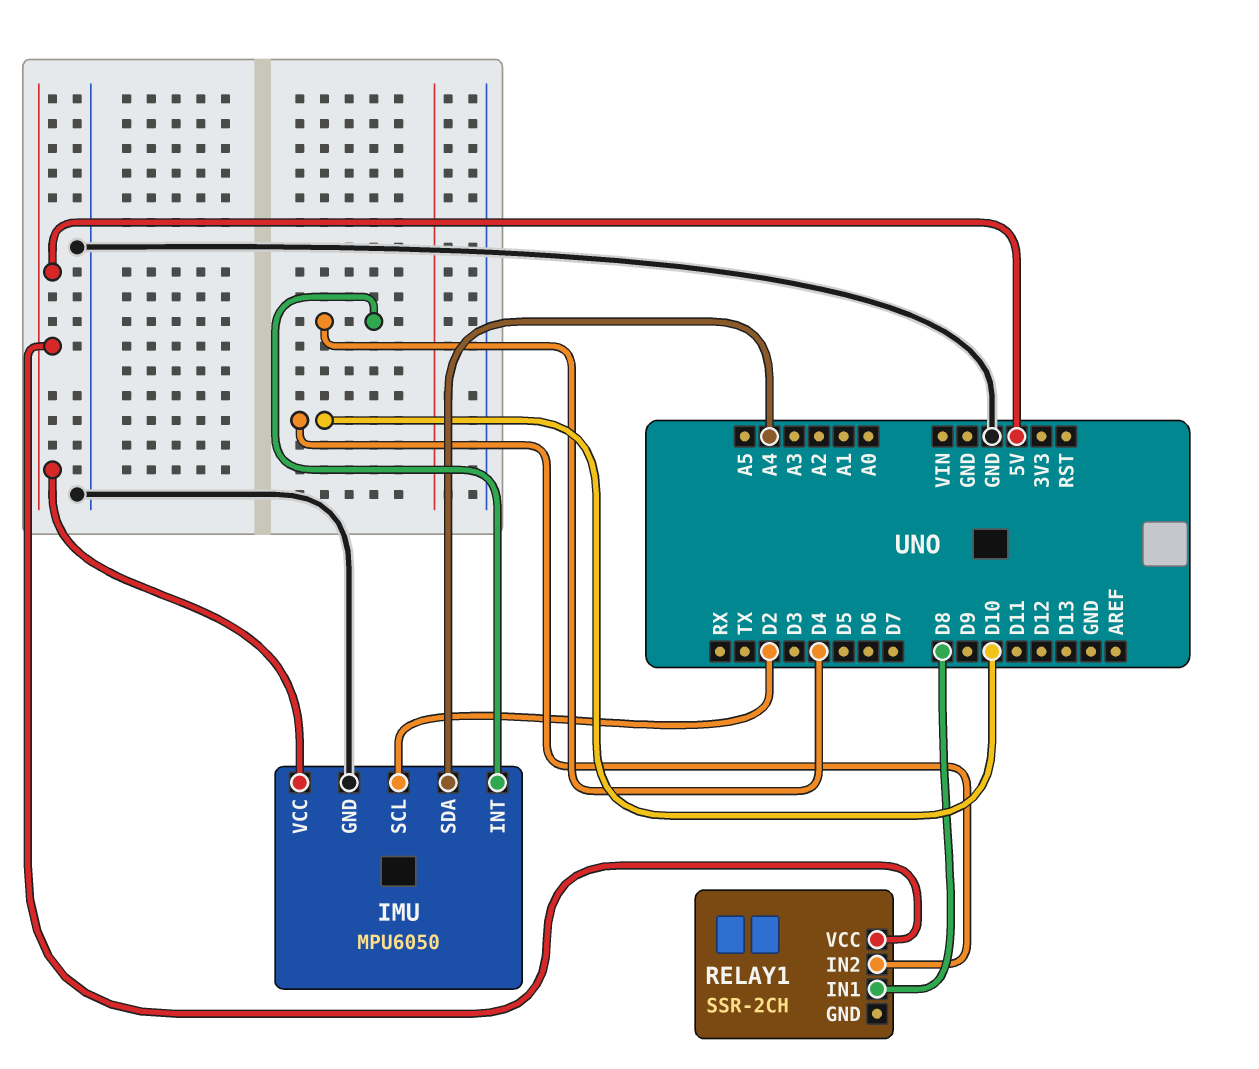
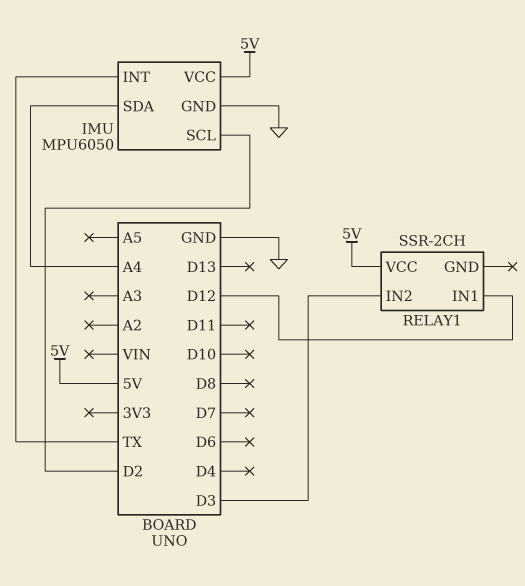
IMU pin INT: D4 -> TX
RELAY1 pin IN1: D8 -> D12
RELAY1 pin IN2: D10 -> D3

